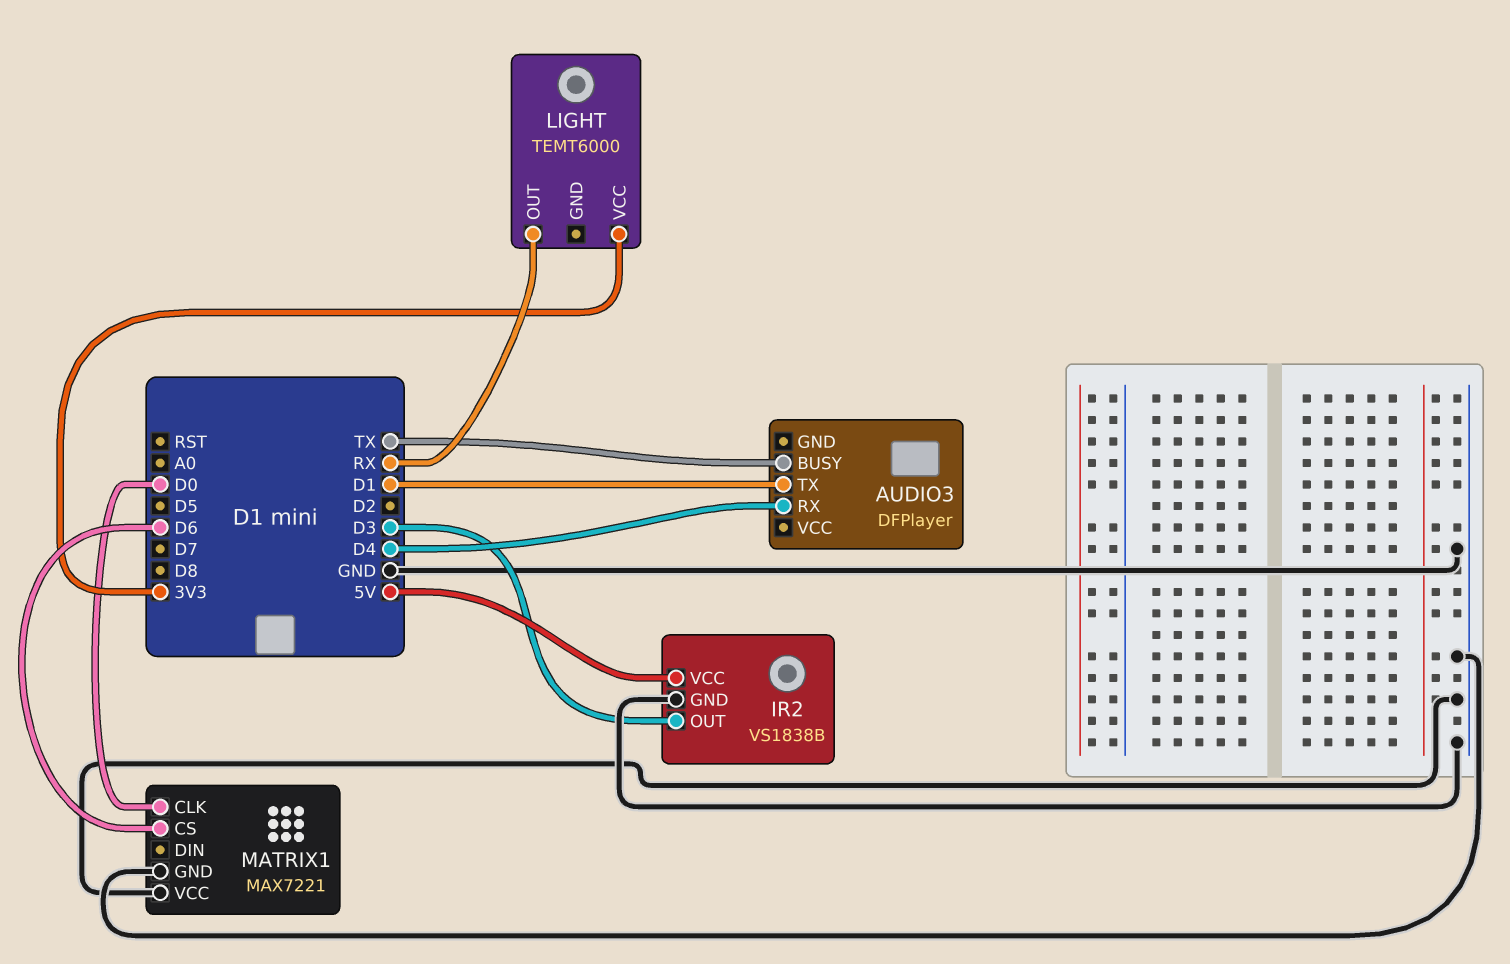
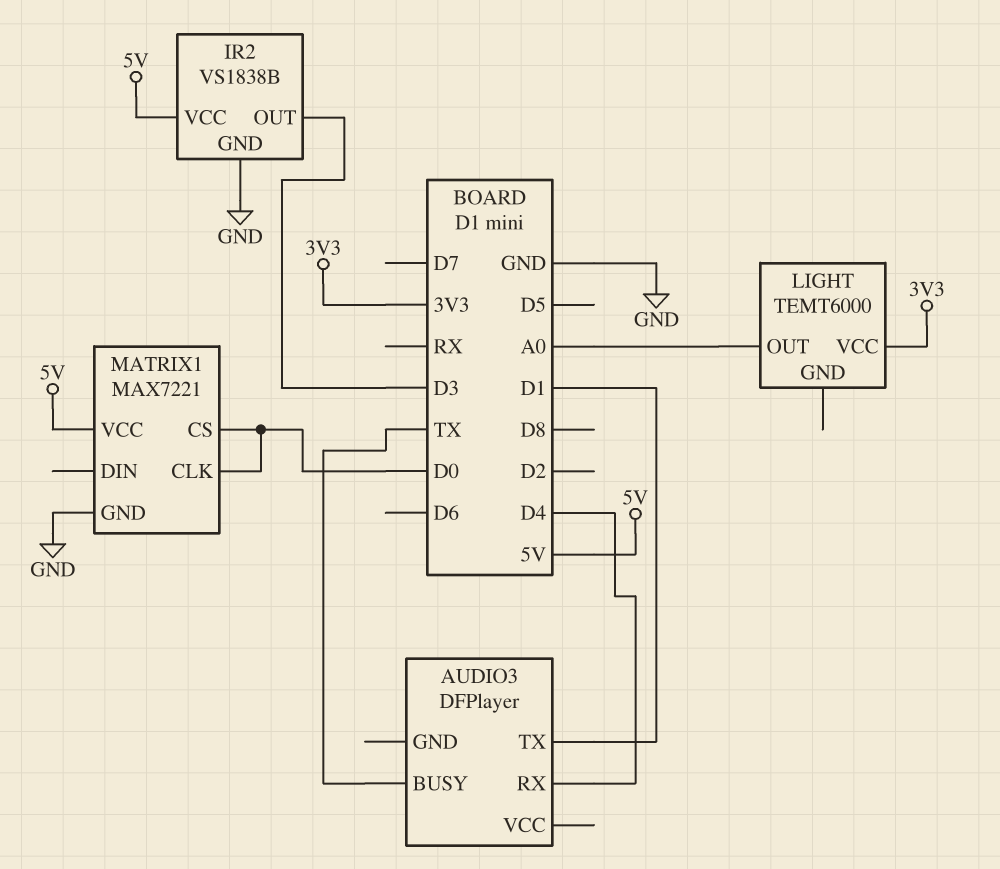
LIGHT pin OUT: RX -> A0
MATRIX1 pin CS: D6 -> D0
MATRIX1 pin VCC: GND -> 5V

